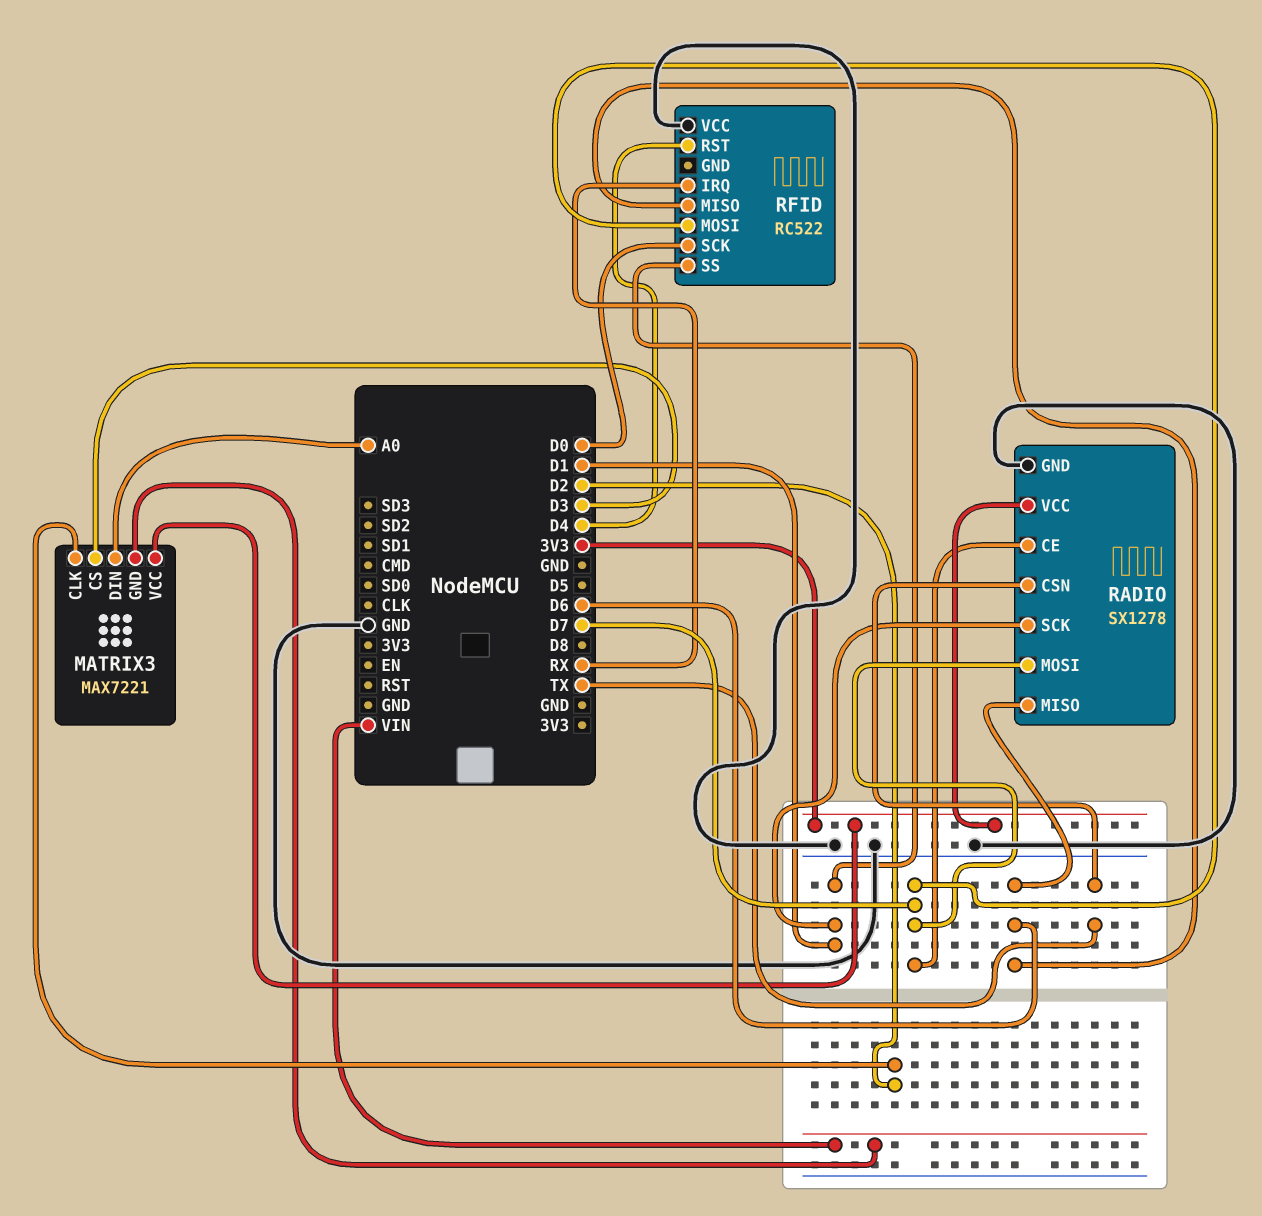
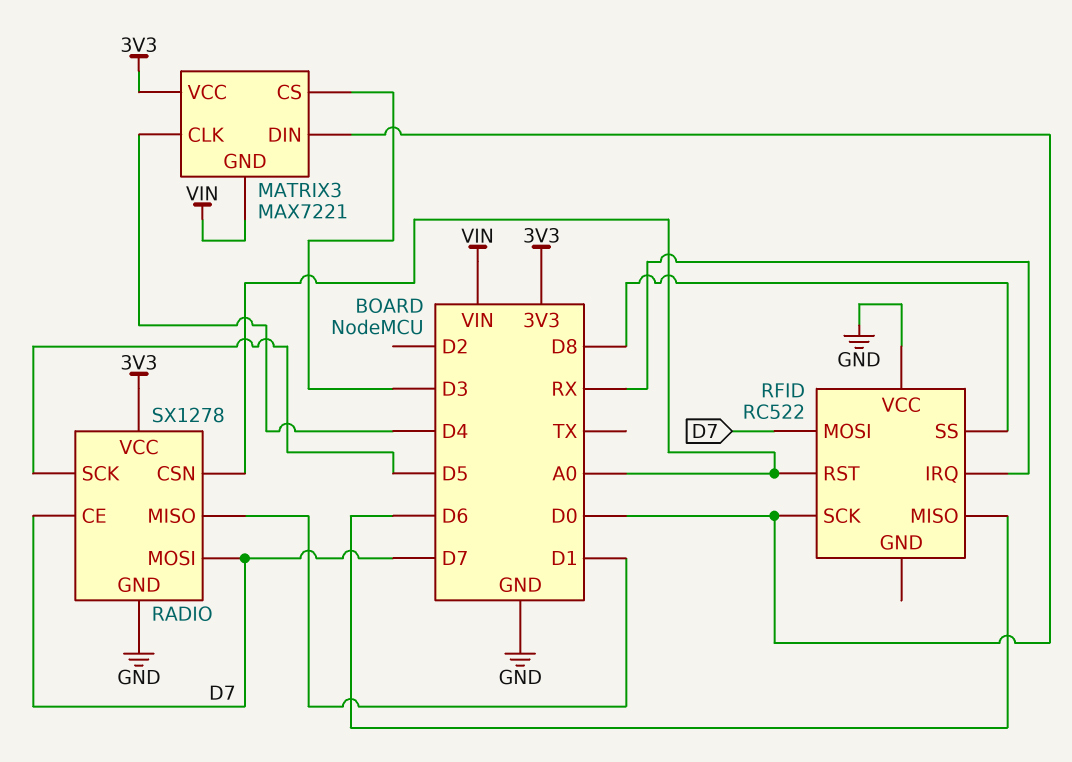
MATRIX3 pin CLK: D2 -> D4
MATRIX3 pin DIN: A0 -> D0
RADIO pin CSN: TX -> A0
RADIO pin MISO: D6 -> D1
RADIO pin SCK: D1 -> D5
RFID pin RST: D4 -> A0
RFID pin SS: D1 -> D8

